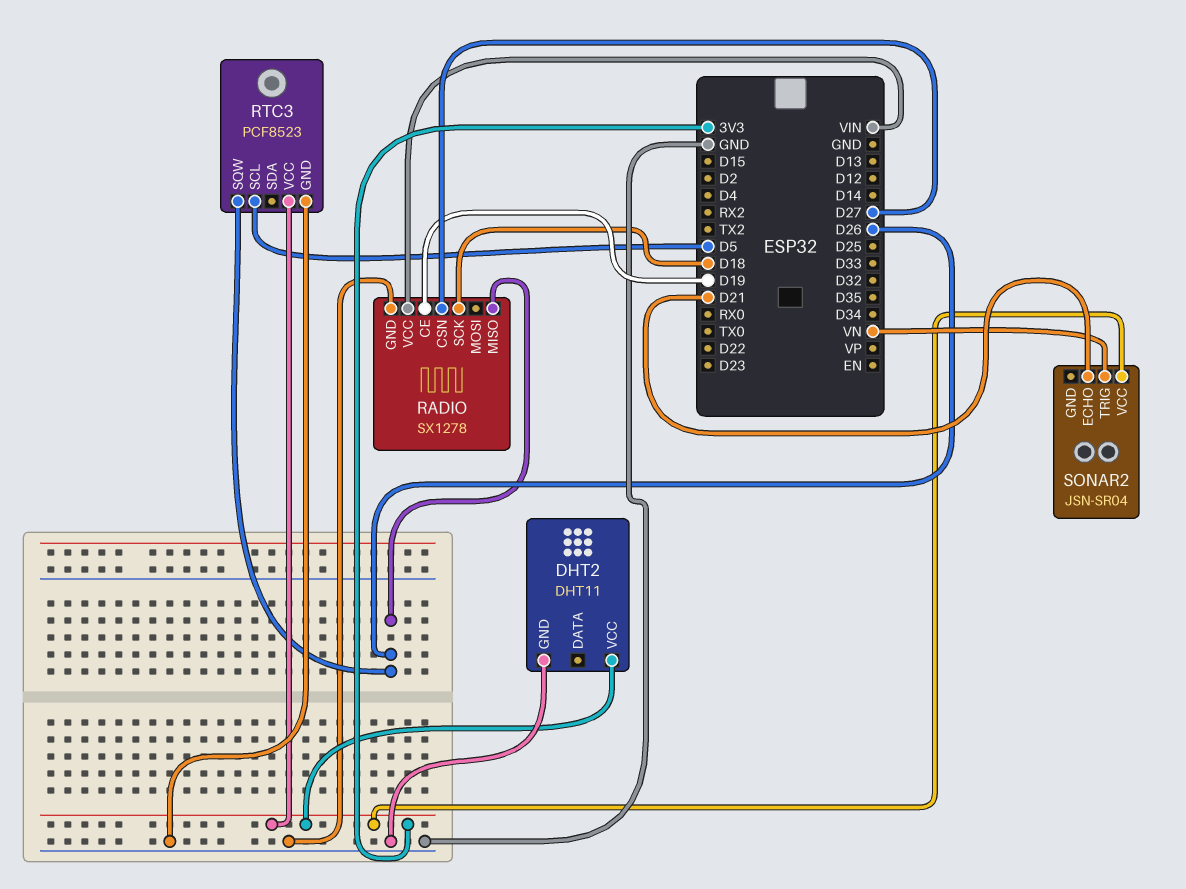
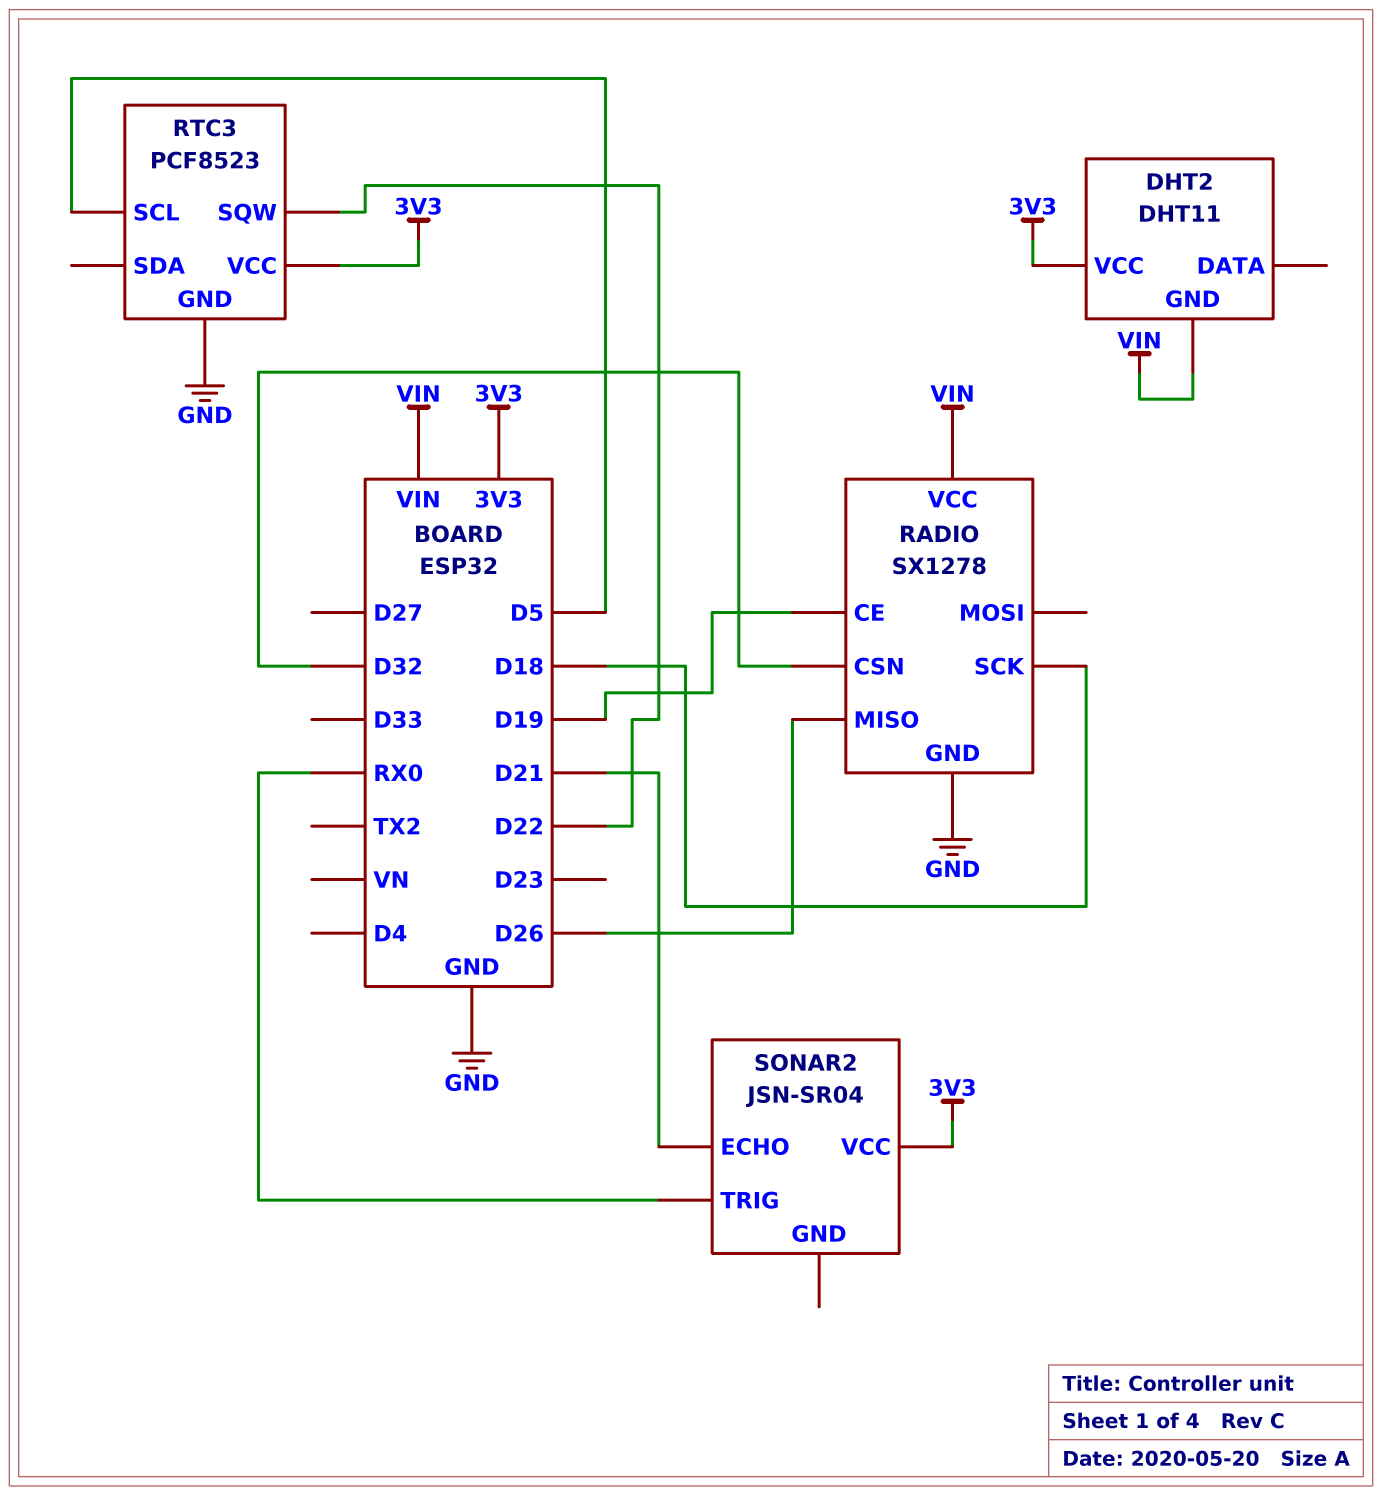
DHT2 pin GND: GND -> VIN
RADIO pin CSN: D27 -> D32
RTC3 pin SQW: D26 -> D22
SONAR2 pin TRIG: VN -> RX0

